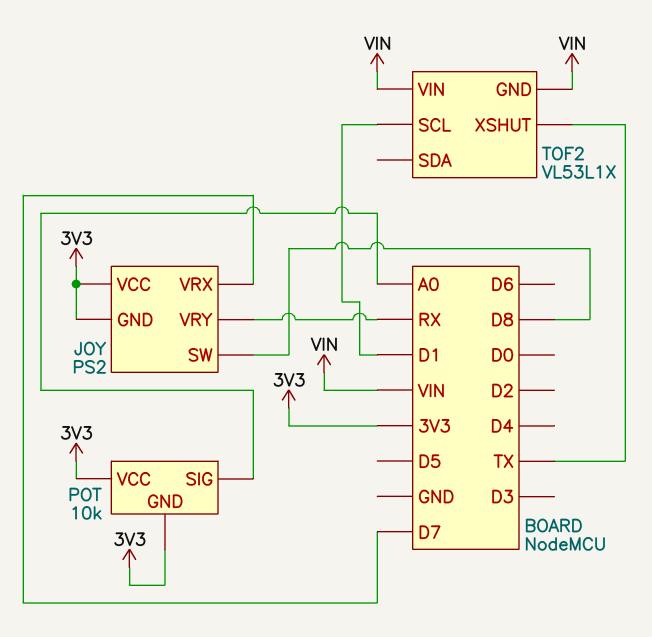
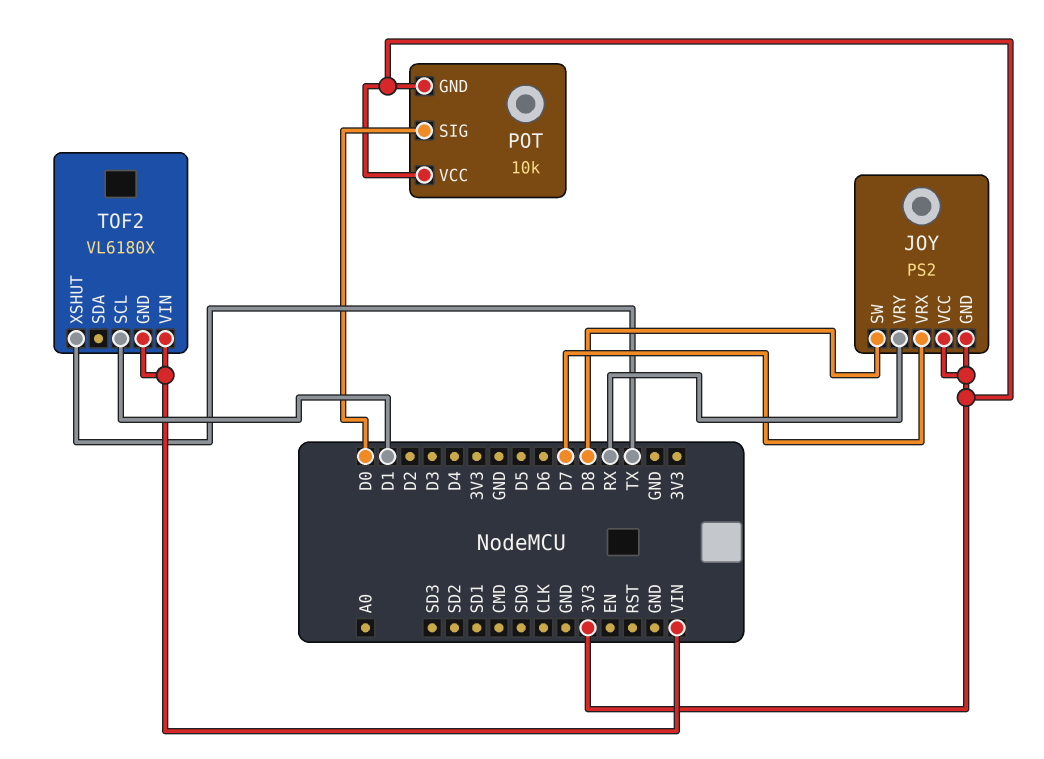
POT pin SIG: A0 -> D0
TOF2: VL53L1X -> VL6180X

